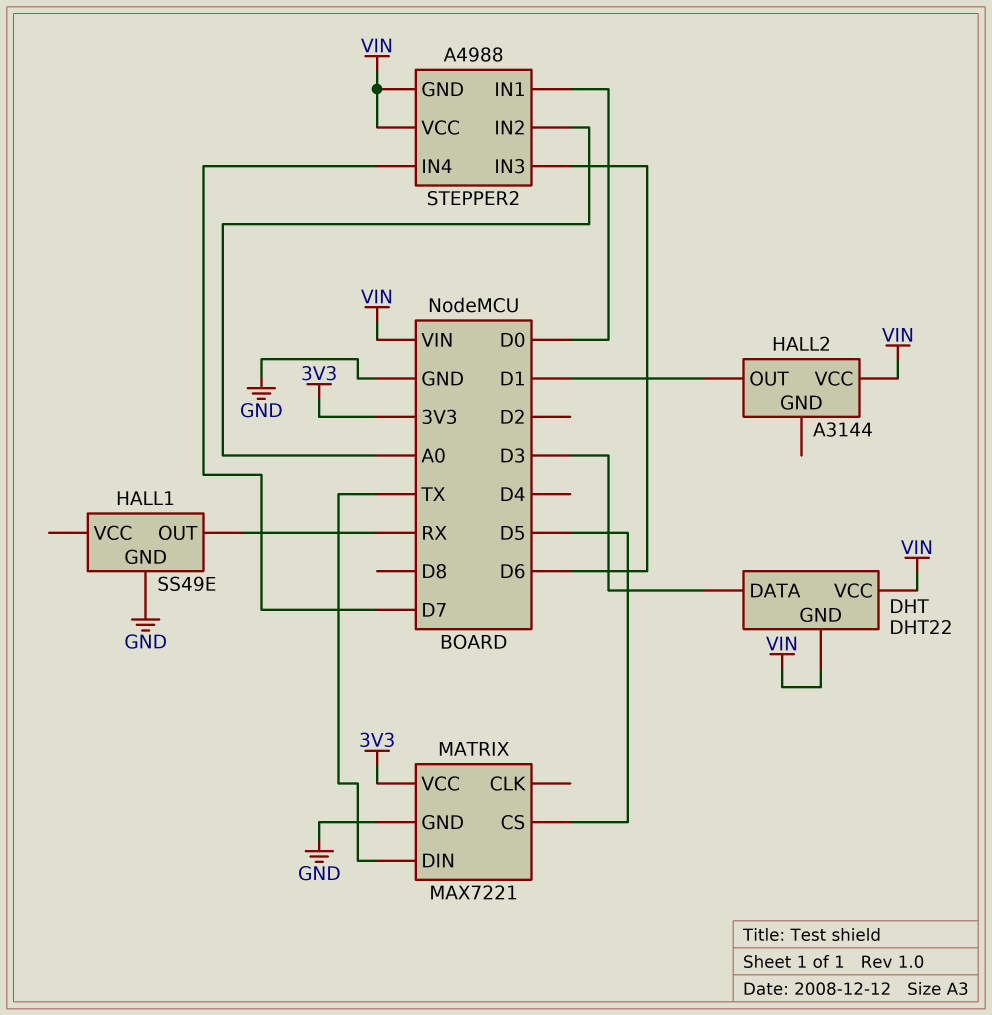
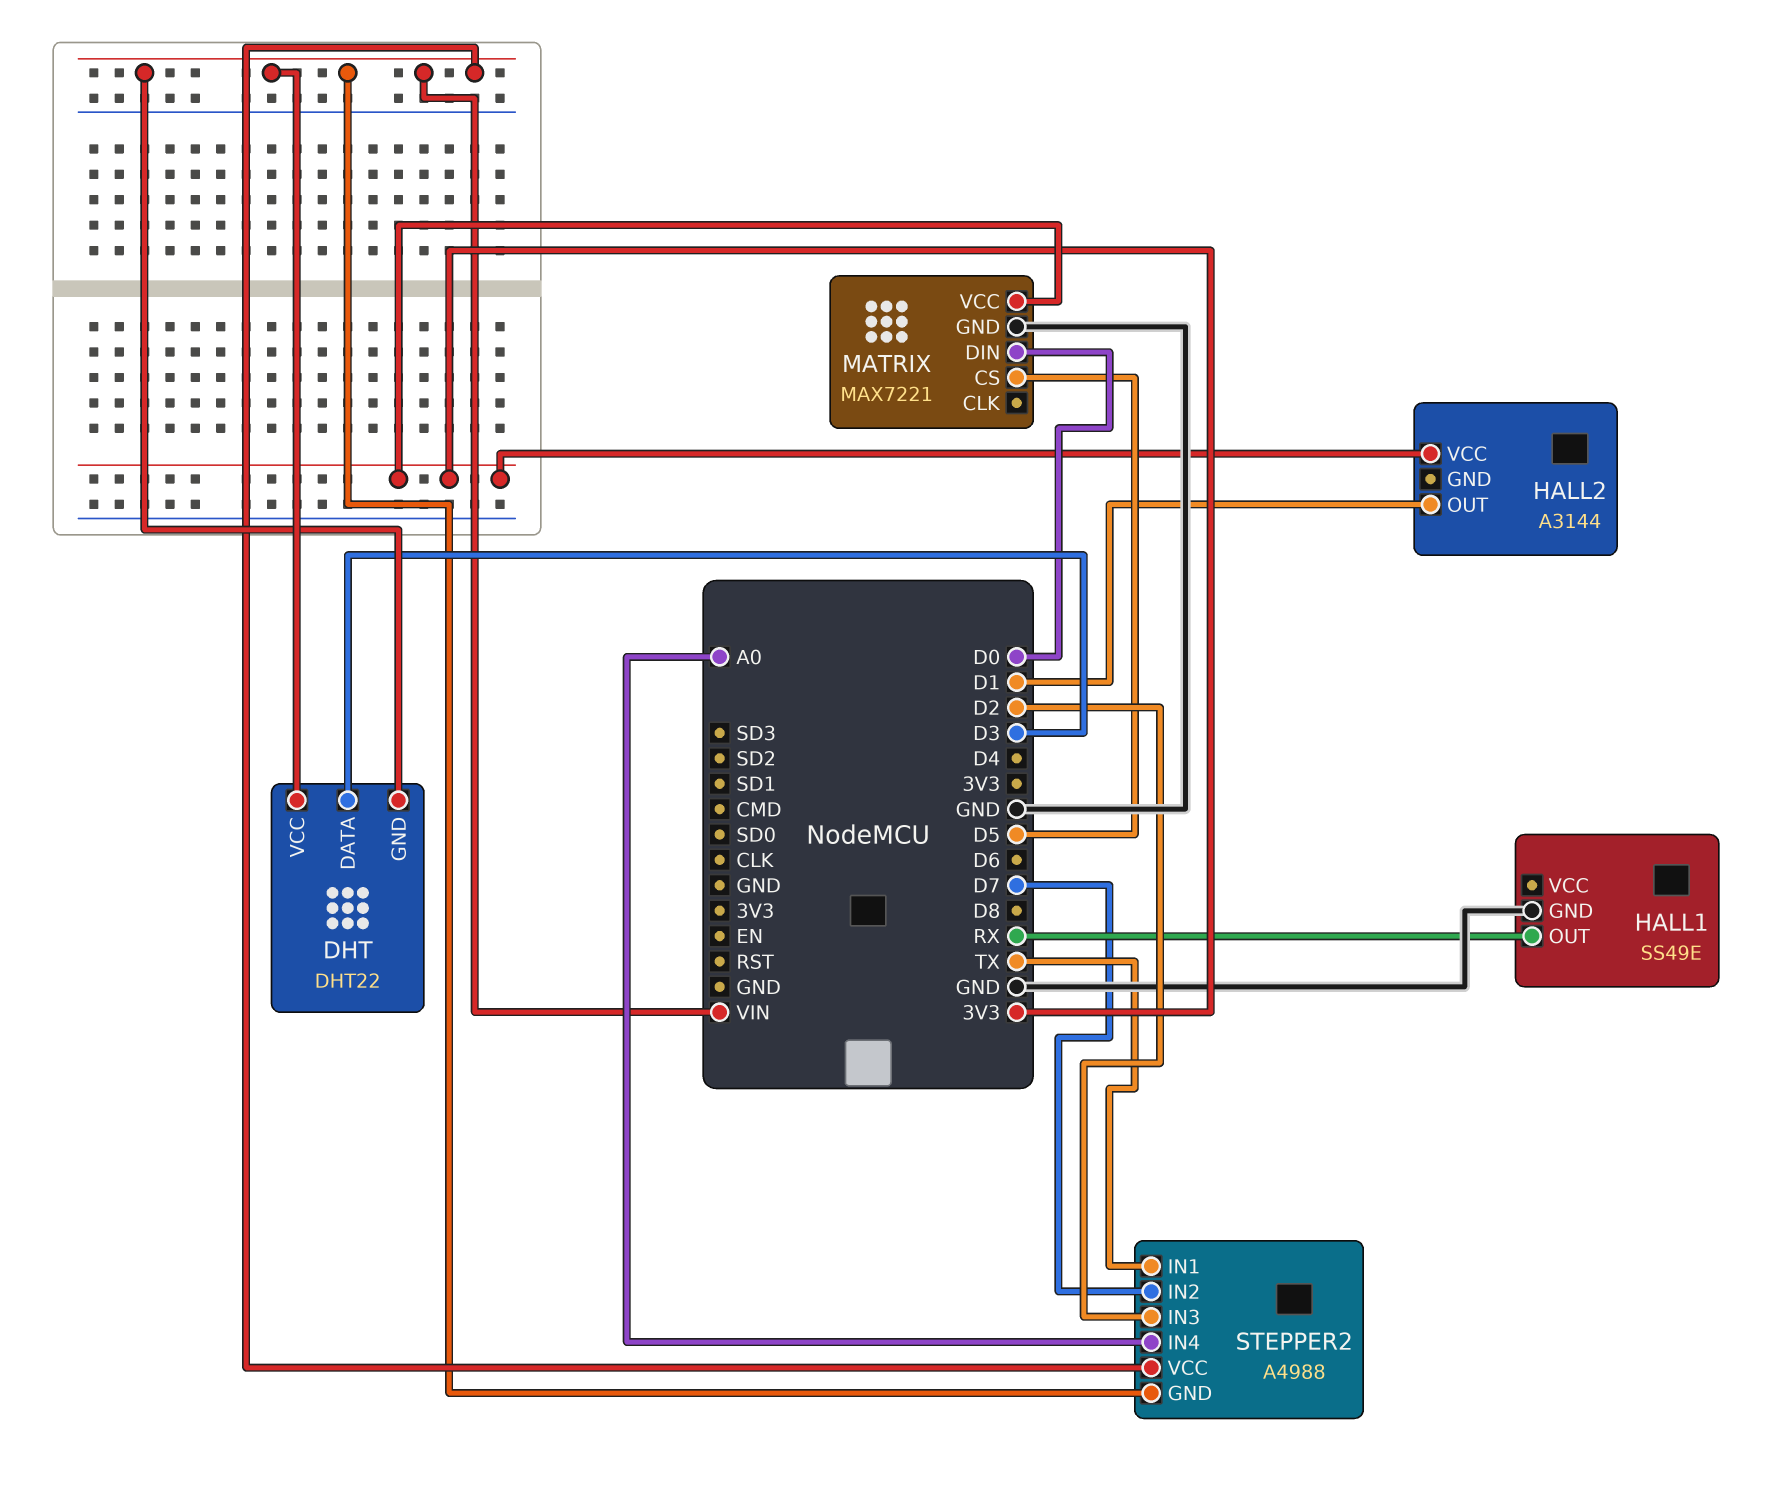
HALL2 pin VCC: VIN -> 3V3
MATRIX pin DIN: TX -> D0
STEPPER2 pin IN1: D0 -> TX
STEPPER2 pin IN2: A0 -> D7
STEPPER2 pin IN3: D6 -> D2
STEPPER2 pin IN4: D7 -> A0

